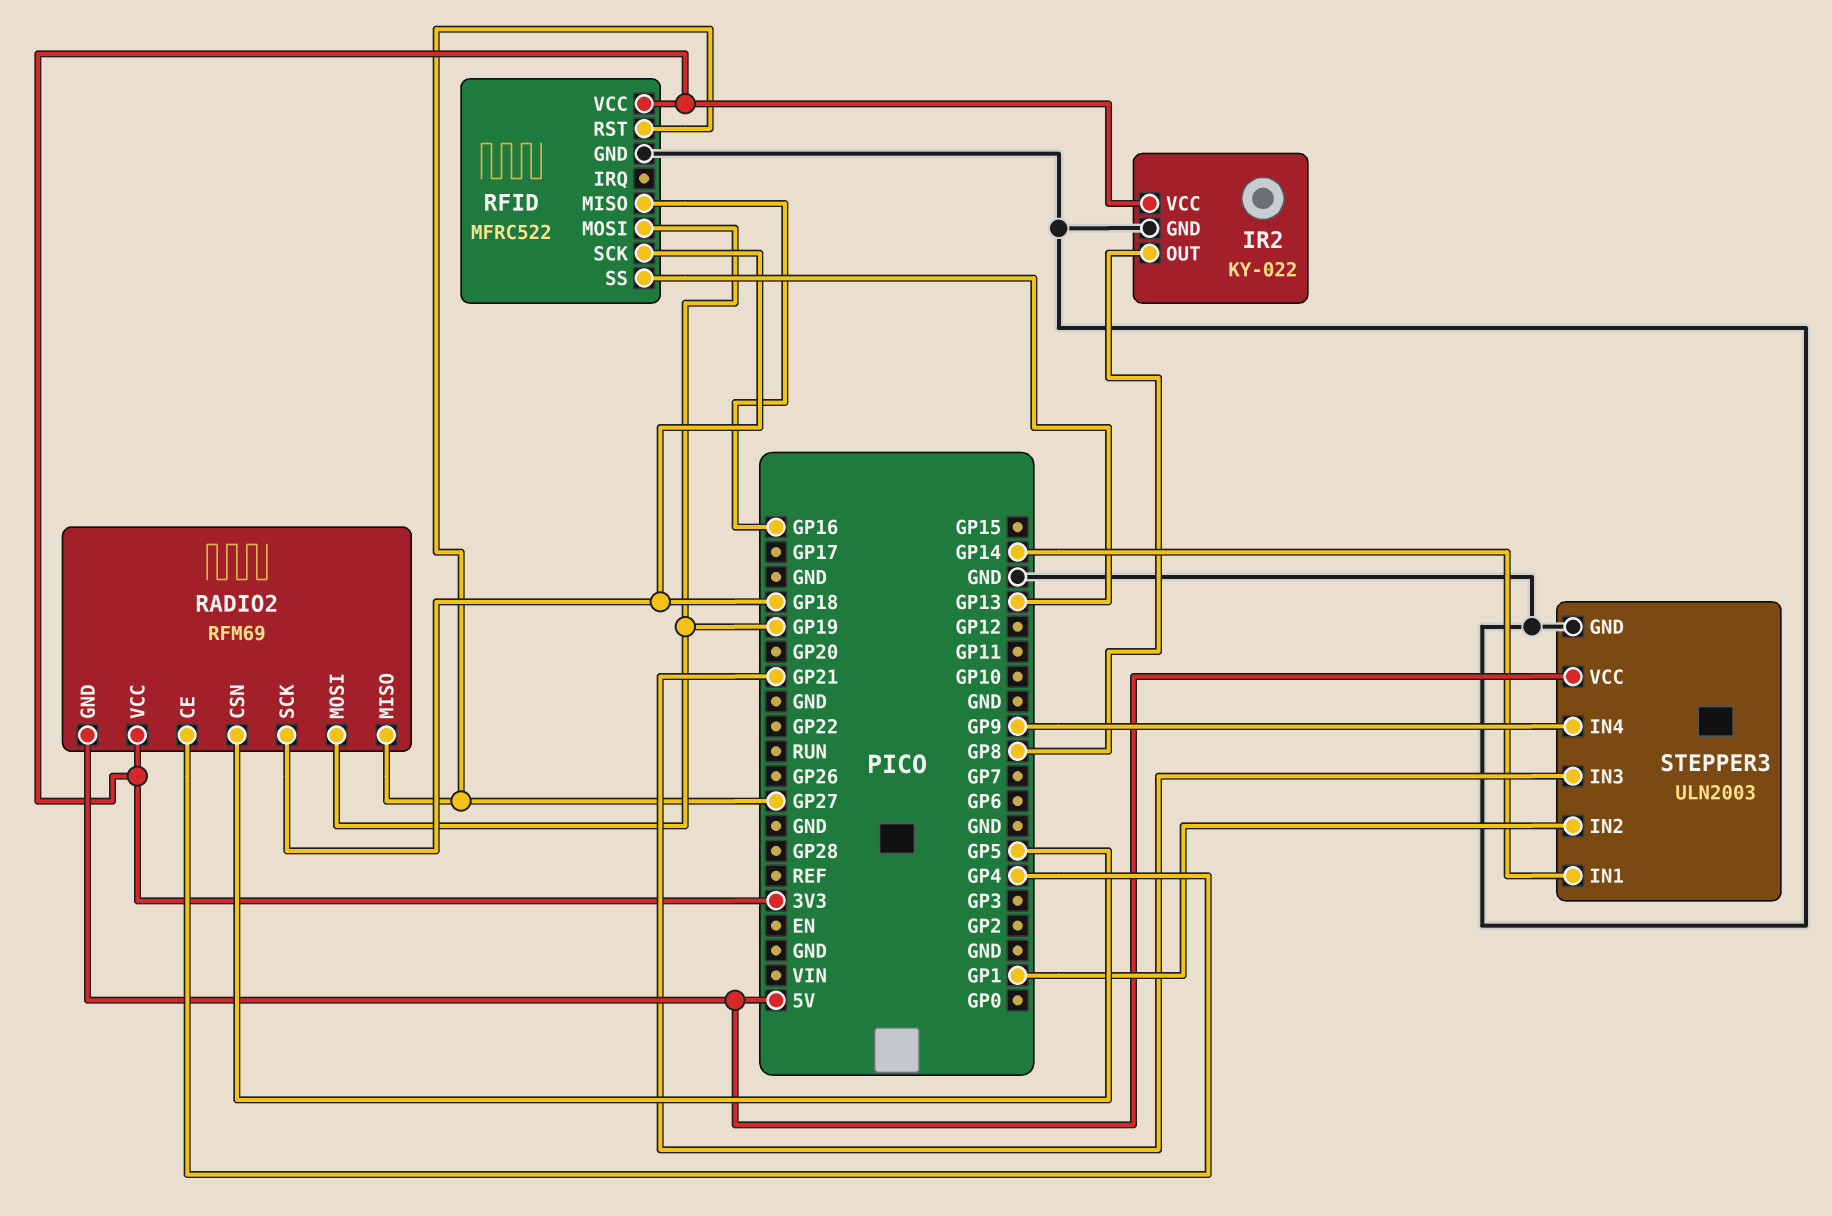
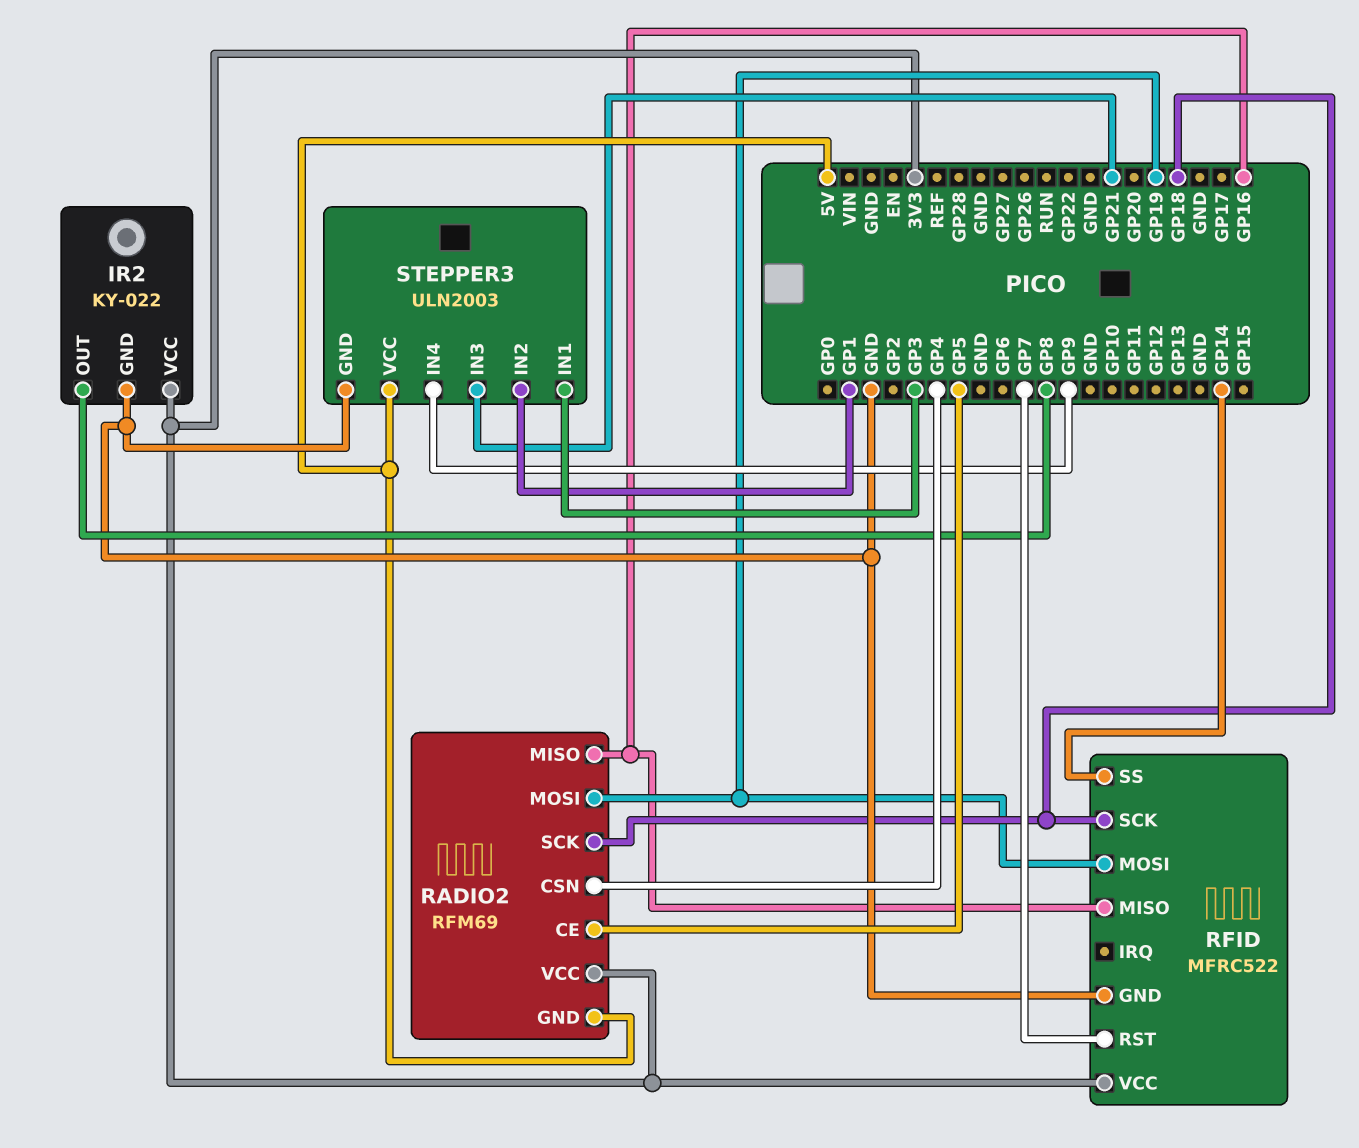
RADIO2 pin CE: GP4 -> GP5
RADIO2 pin CSN: GP5 -> GP4
RADIO2 pin MISO: GP27 -> GP16
RFID pin RST: GP27 -> GP7
RFID pin SS: GP13 -> GP14
STEPPER3 pin IN1: GP14 -> GP3

